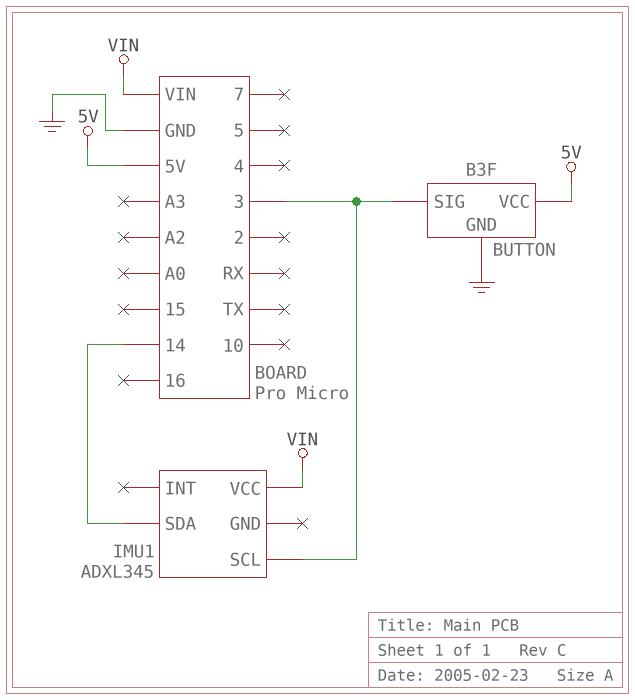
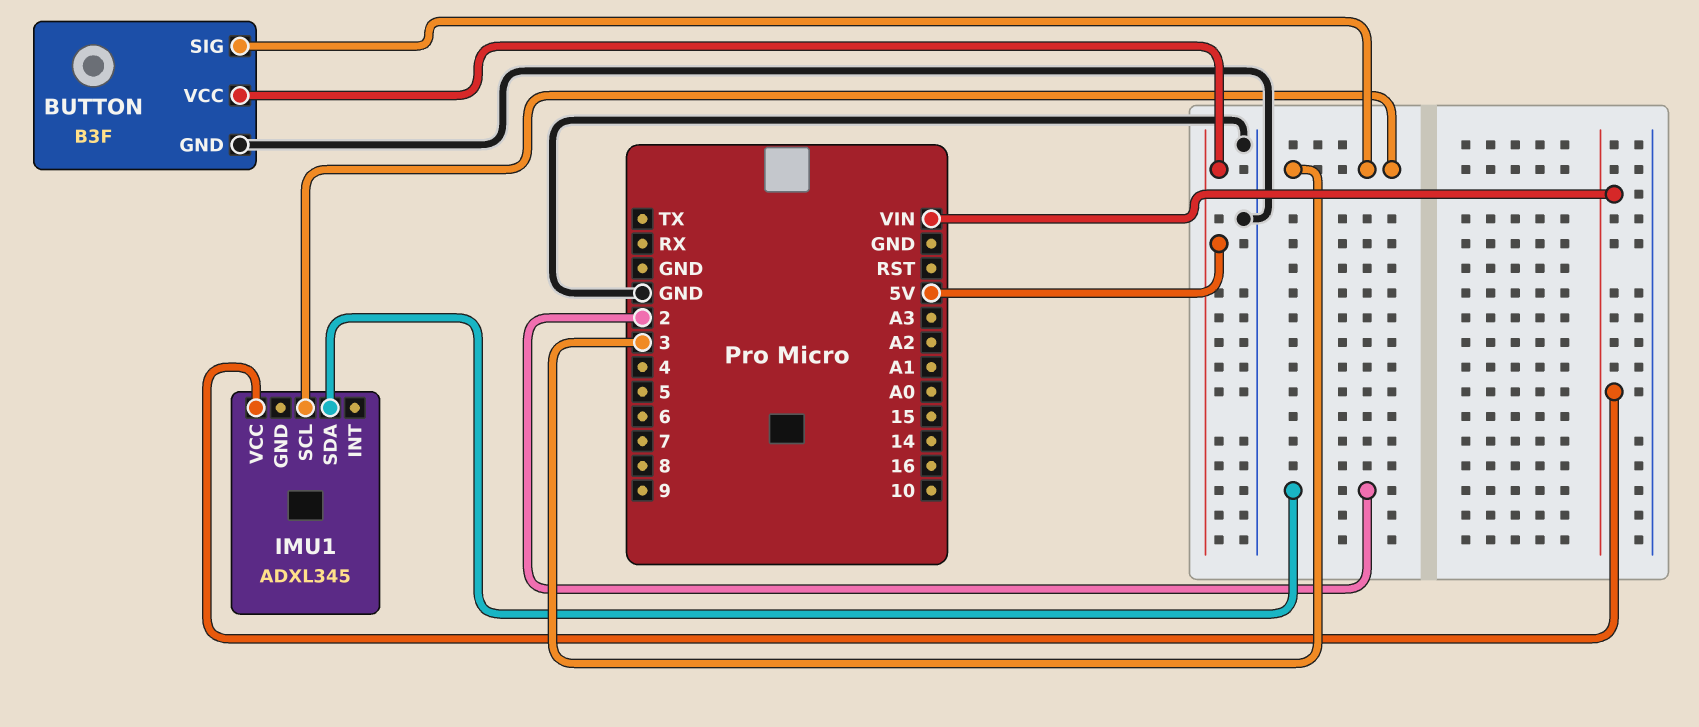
IMU1 pin SDA: 14 -> 2

